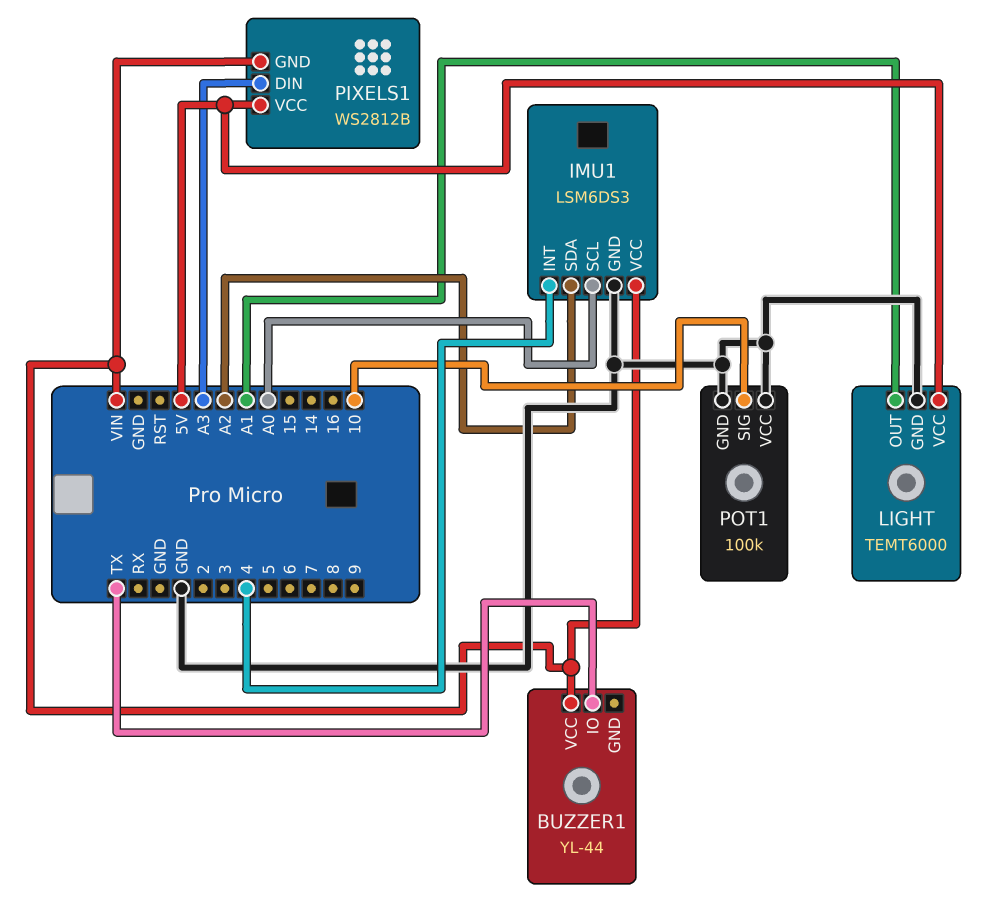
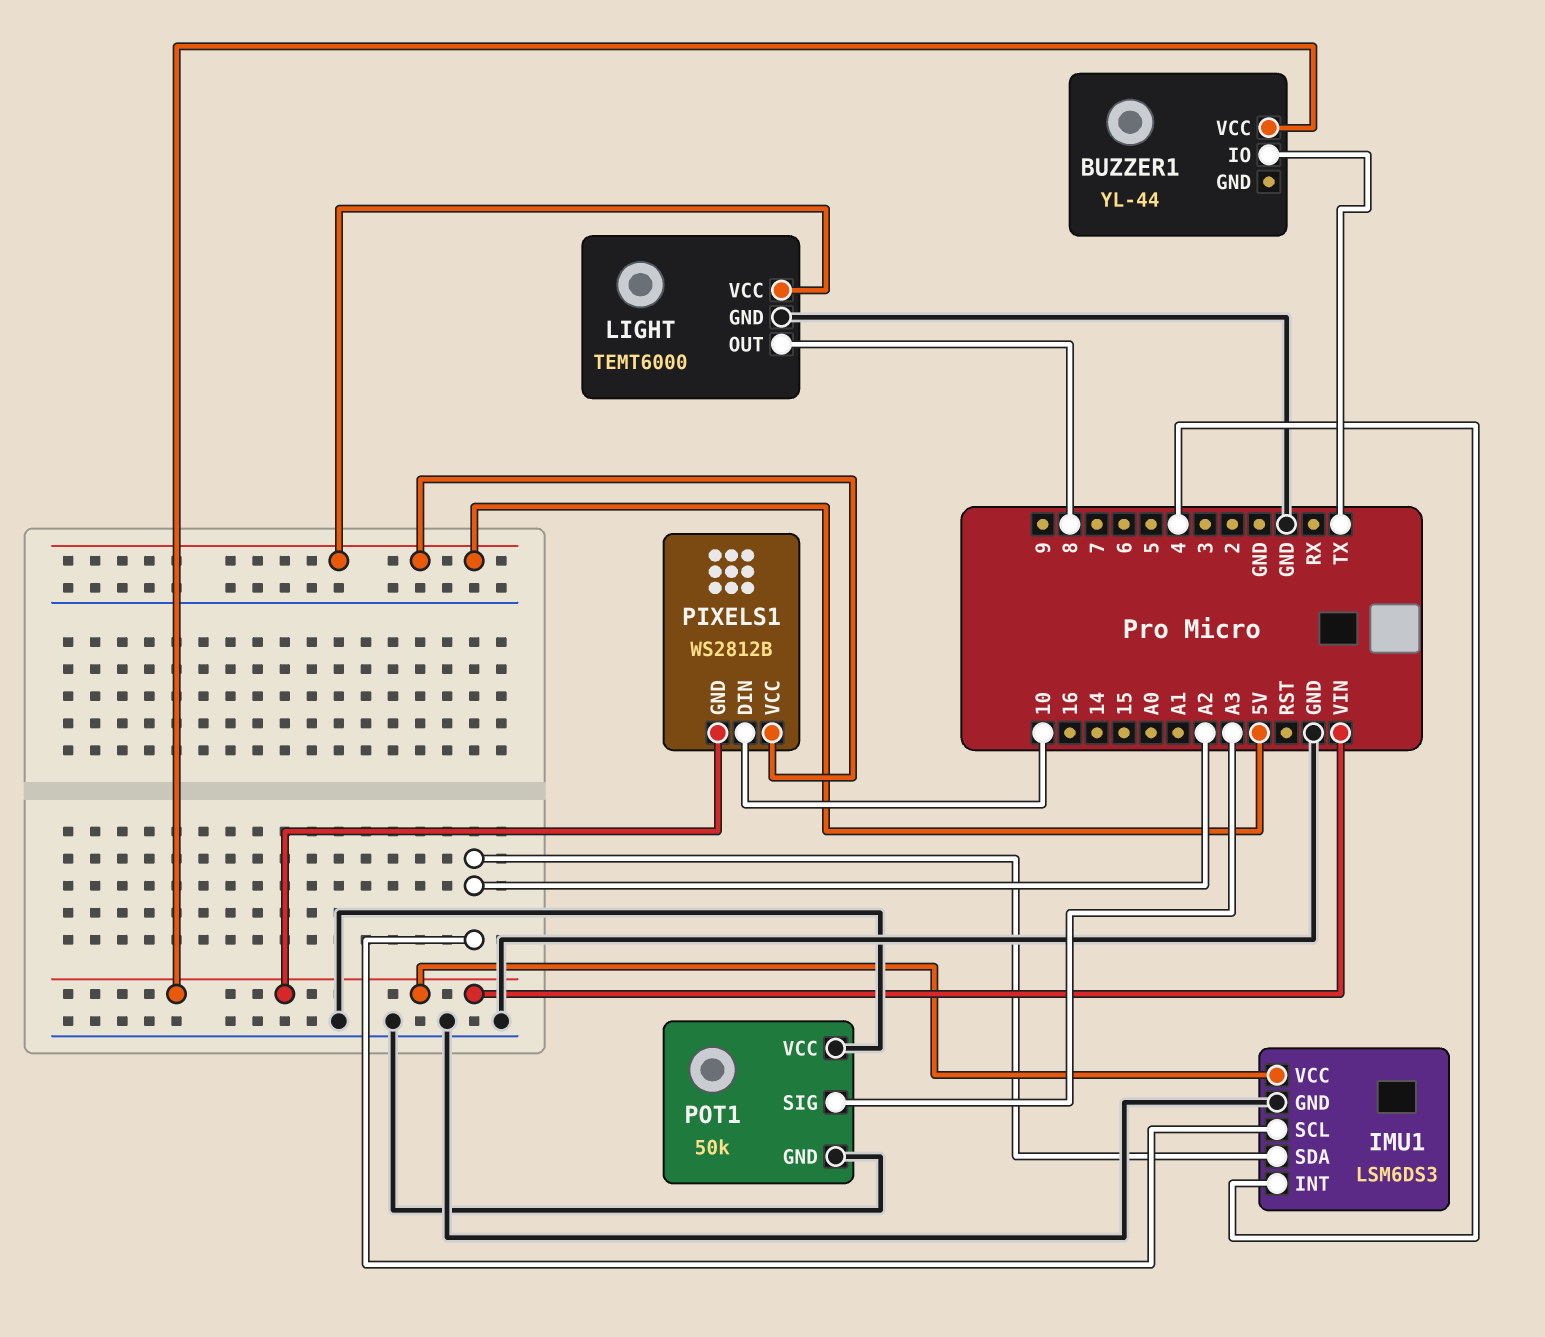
IMU1 pin SCL: A0 -> A2
LIGHT pin OUT: A1 -> 8
PIXELS1 pin DIN: A3 -> 10
POT1: 100k -> 50k
POT1 pin SIG: 10 -> A3

